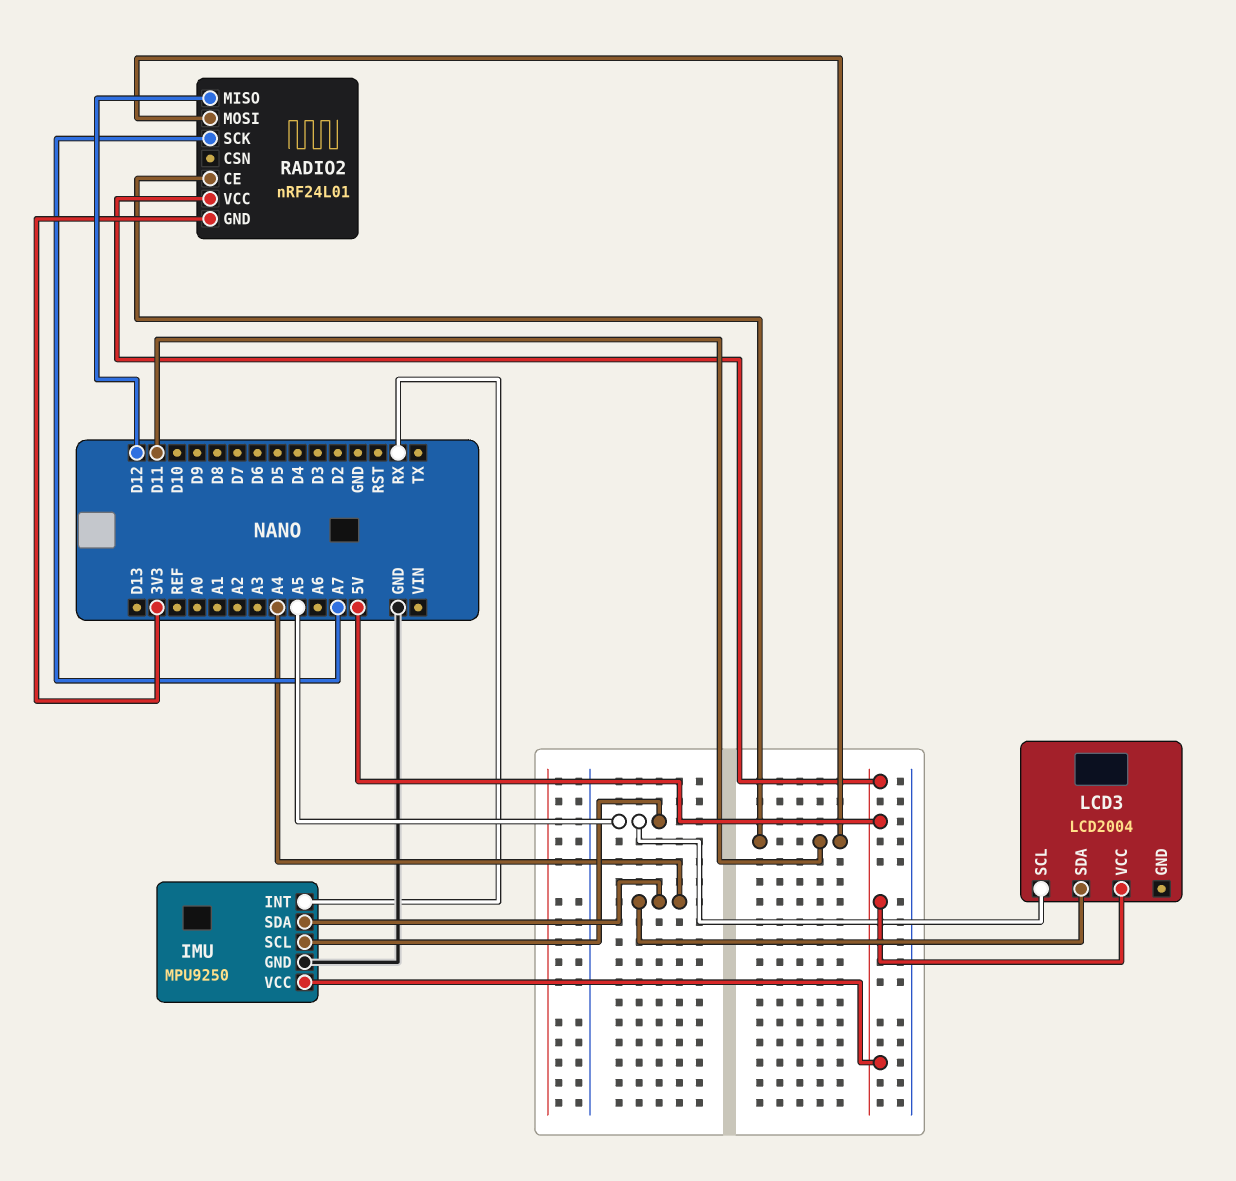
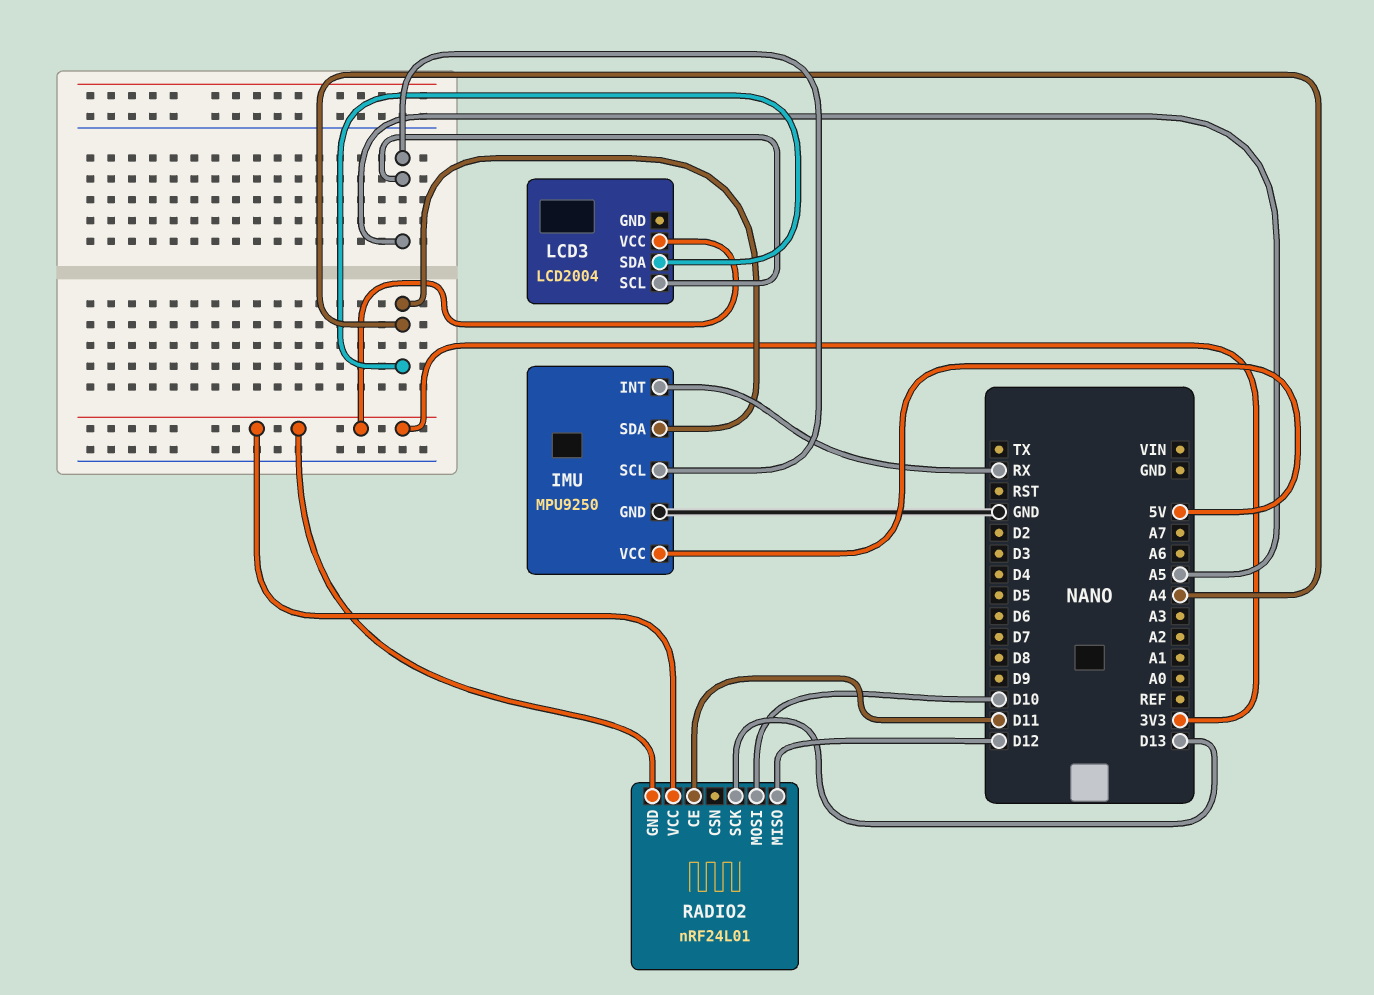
LCD3 pin VCC: 5V -> 3V3
RADIO2 pin MOSI: D11 -> D10
RADIO2 pin SCK: A7 -> D13
RADIO2 pin VCC: 5V -> 3V3

